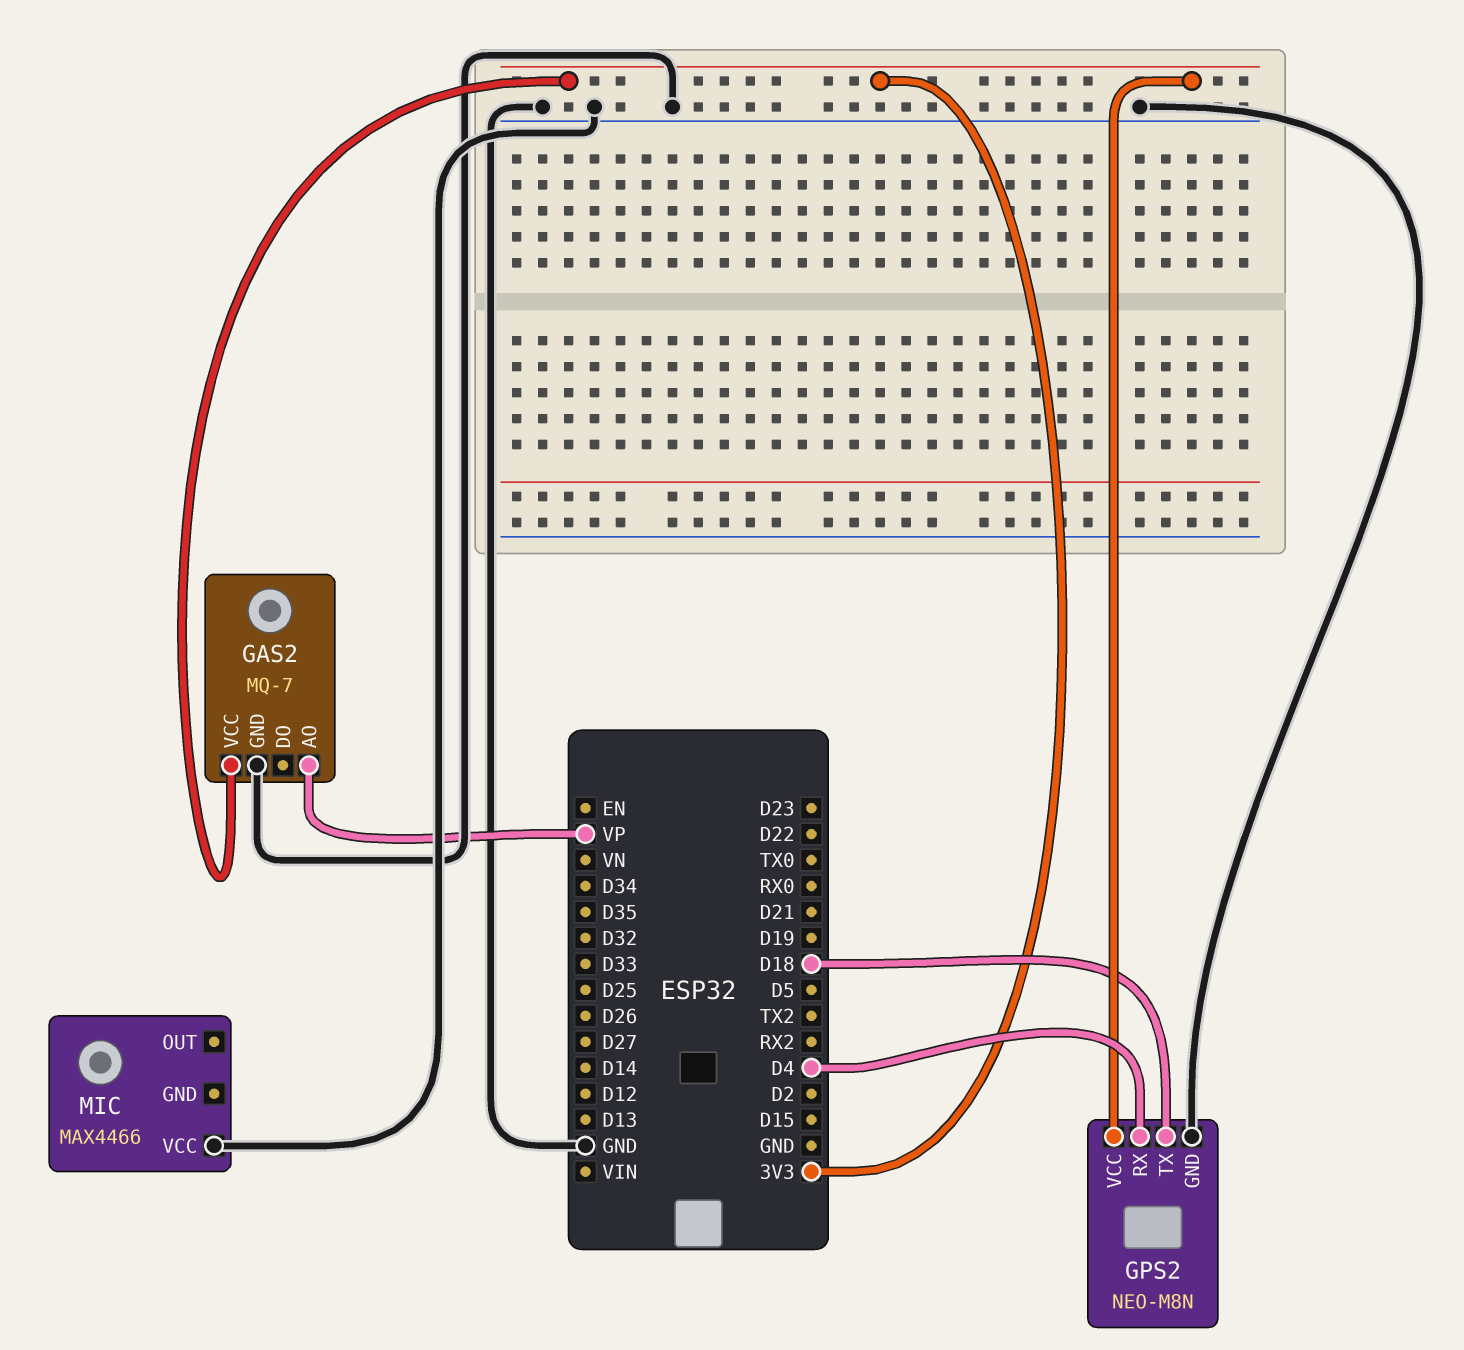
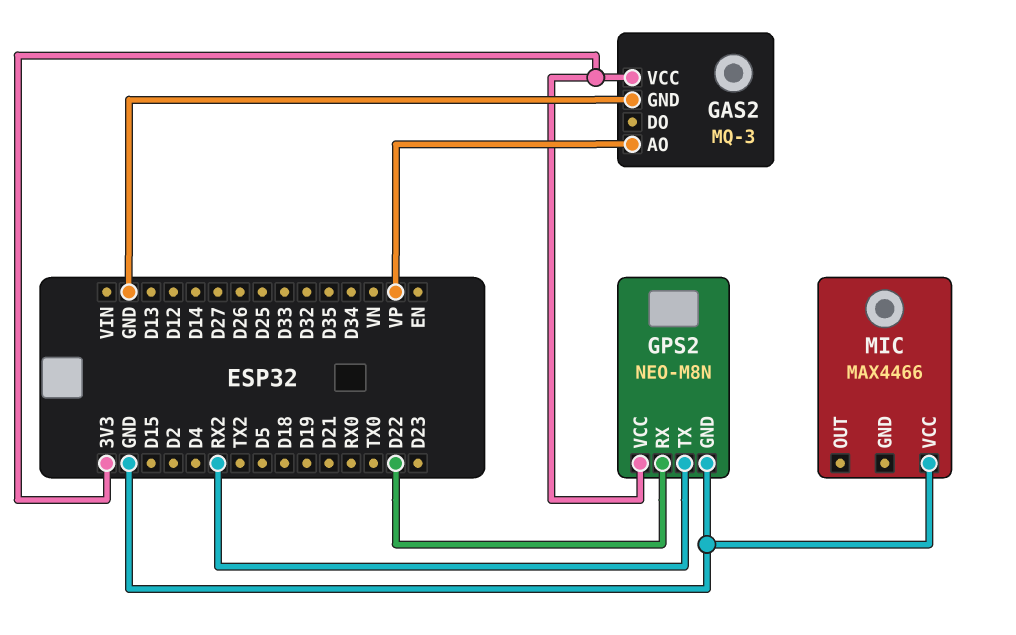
GAS2: MQ-7 -> MQ-3
GPS2 pin RX: D4 -> D22
GPS2 pin TX: D18 -> RX2

